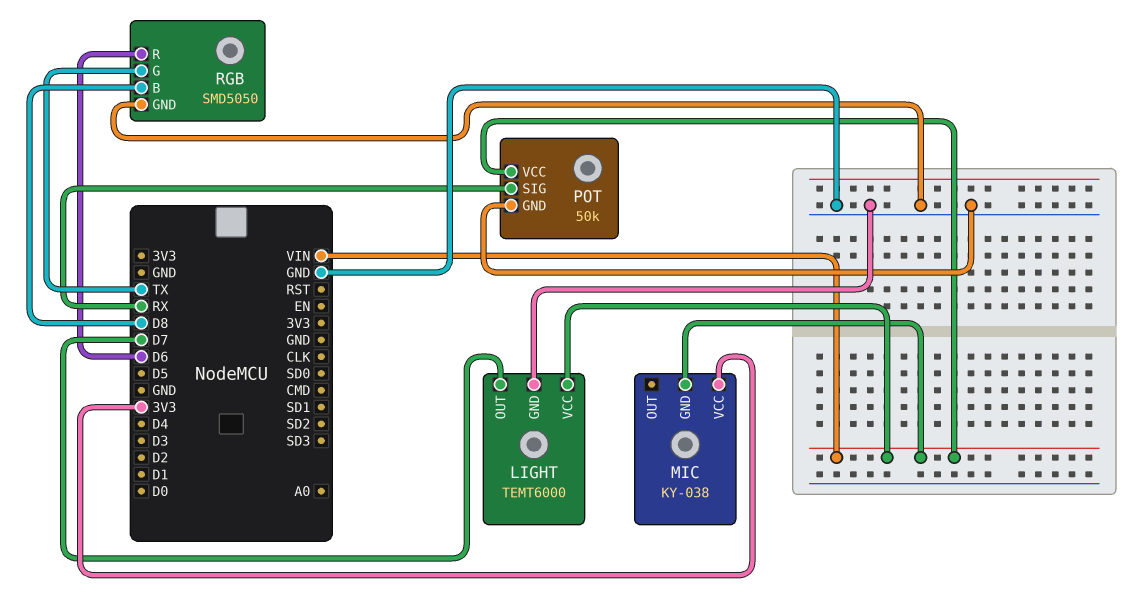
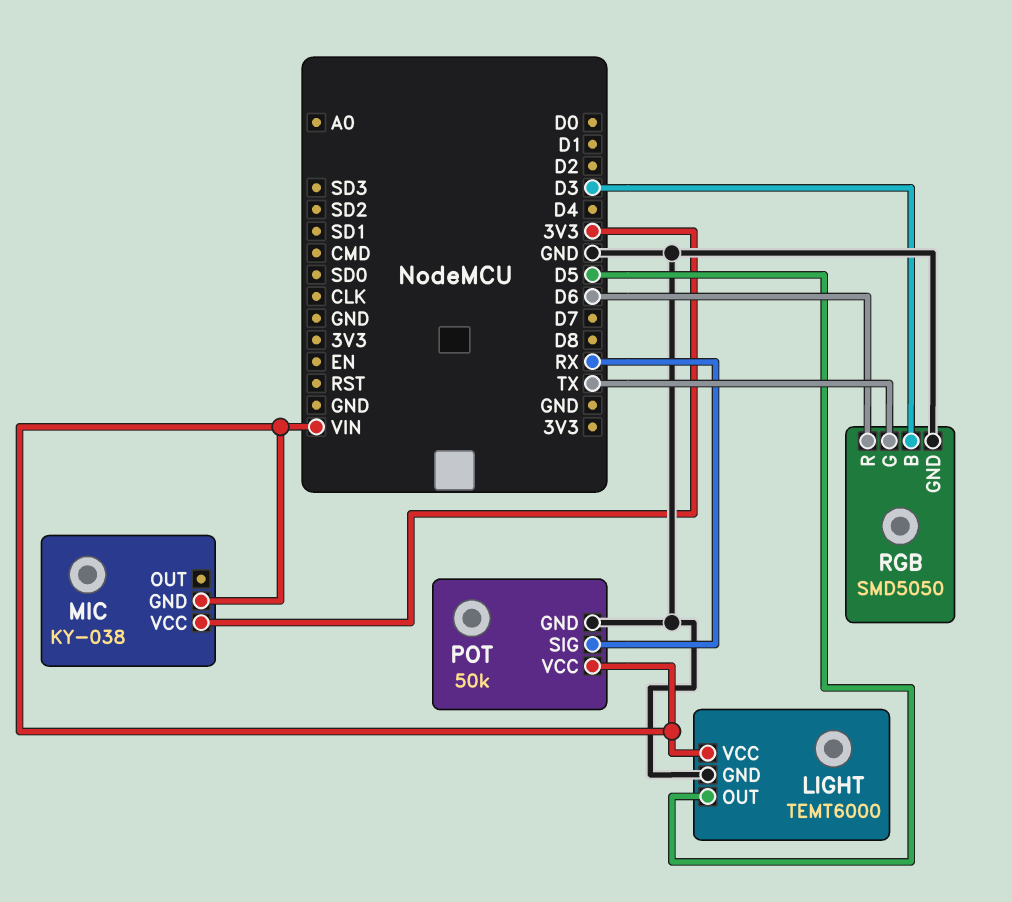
LIGHT pin OUT: D7 -> D5
RGB pin B: D8 -> D3

